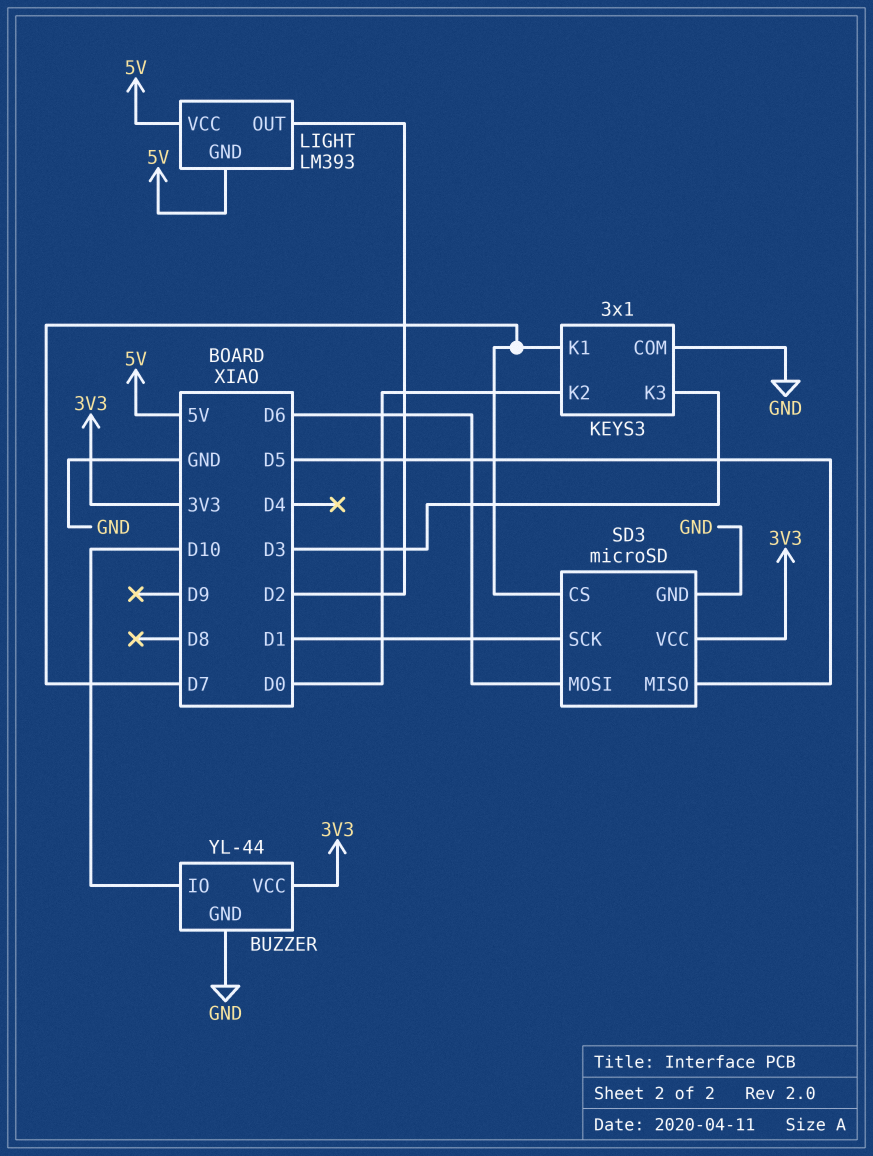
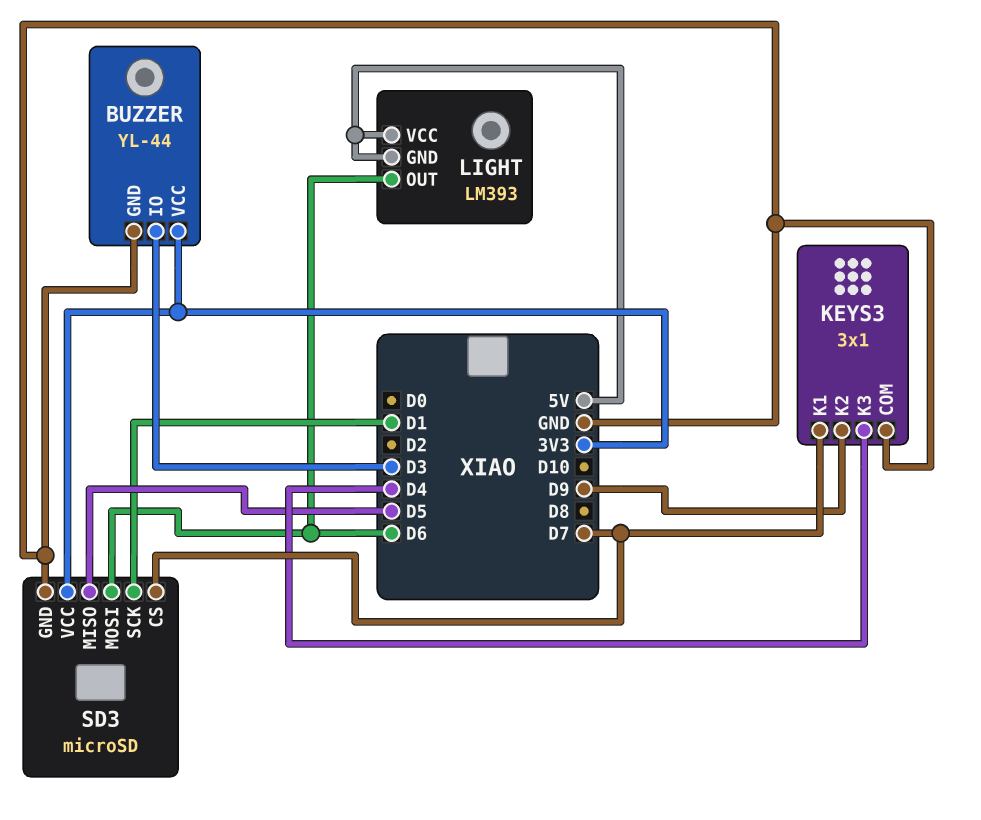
BUZZER pin IO: D10 -> D3
KEYS3 pin K2: D0 -> D9
KEYS3 pin K3: D3 -> D4
LIGHT pin OUT: D2 -> D6

